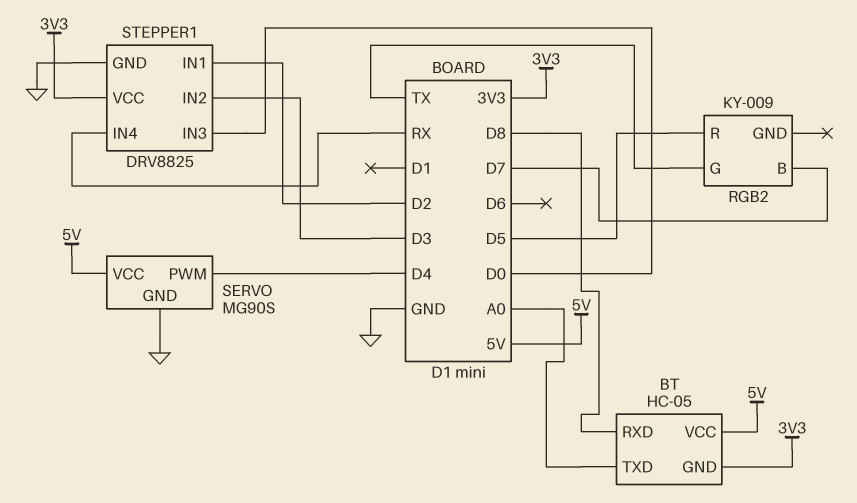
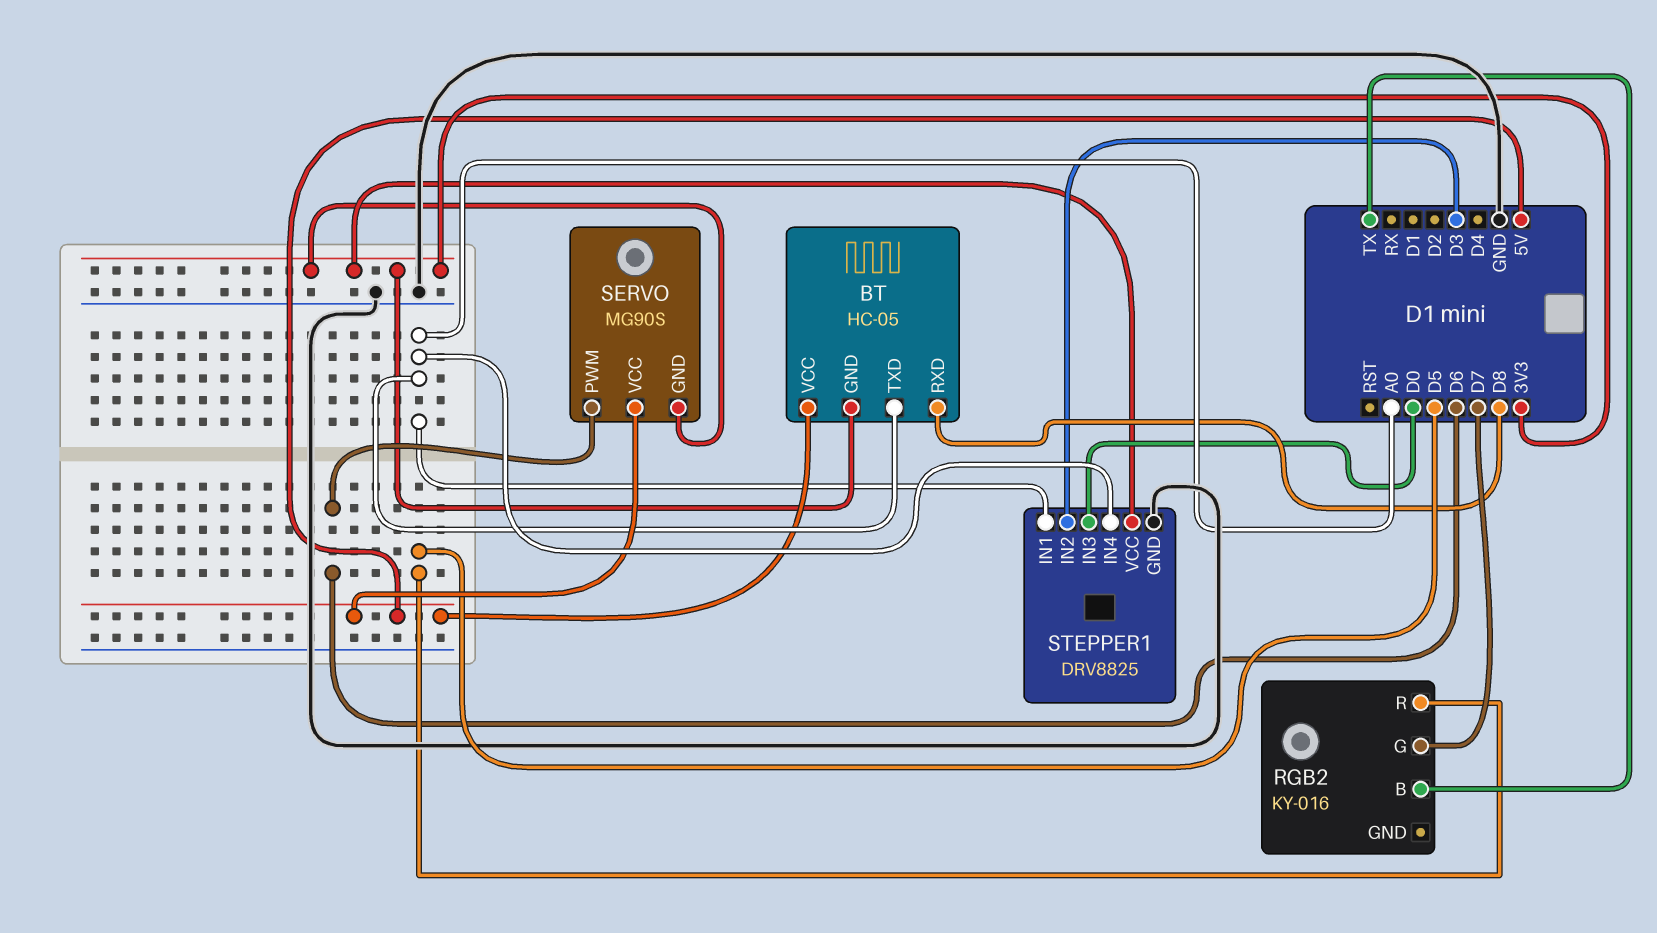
RGB2: KY-009 -> KY-016
RGB2 pin B: D7 -> TX
RGB2 pin G: TX -> D7
SERVO pin GND: GND -> 3V3
SERVO pin PWM: D4 -> D6
STEPPER1 pin IN1: D2 -> A0
STEPPER1 pin IN4: RX -> A0

